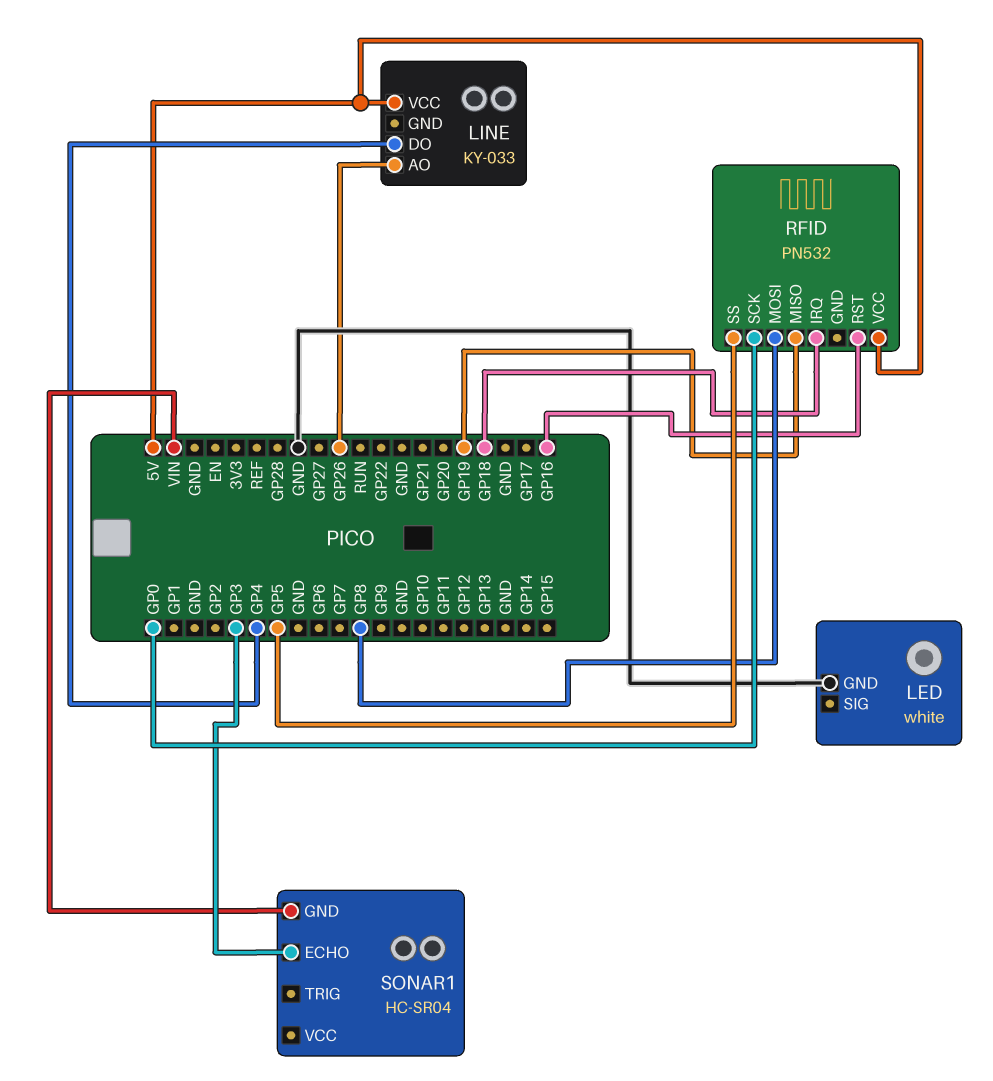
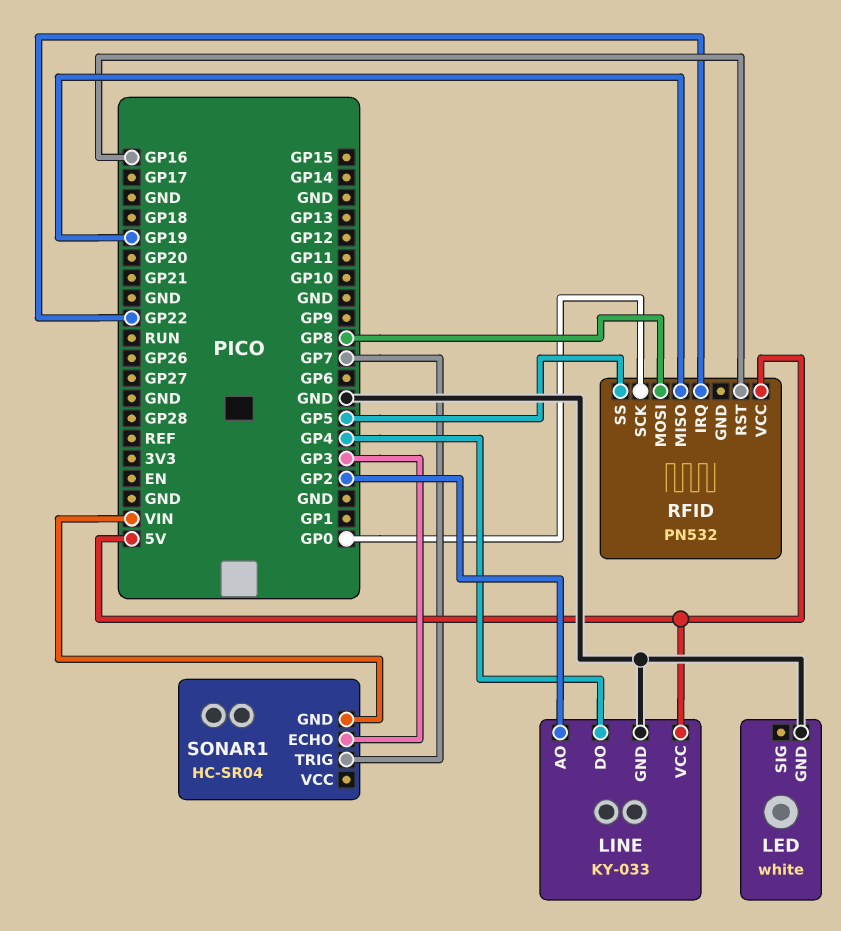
LINE pin AO: GP26 -> GP2
LINE pin GND: none -> GND
RFID pin IRQ: GP18 -> GP22
SONAR1 pin TRIG: none -> GP7

